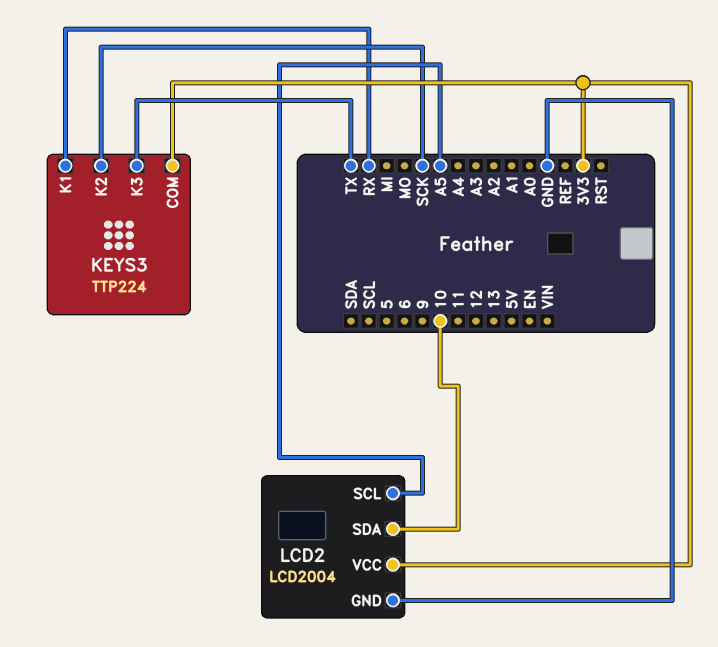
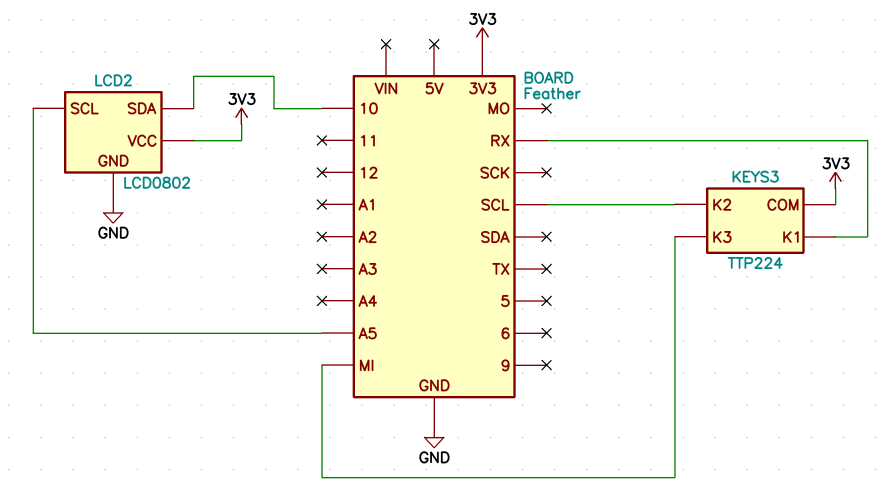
KEYS3 pin K2: SCK -> SCL
KEYS3 pin K3: TX -> MI
LCD2: LCD2004 -> LCD0802

